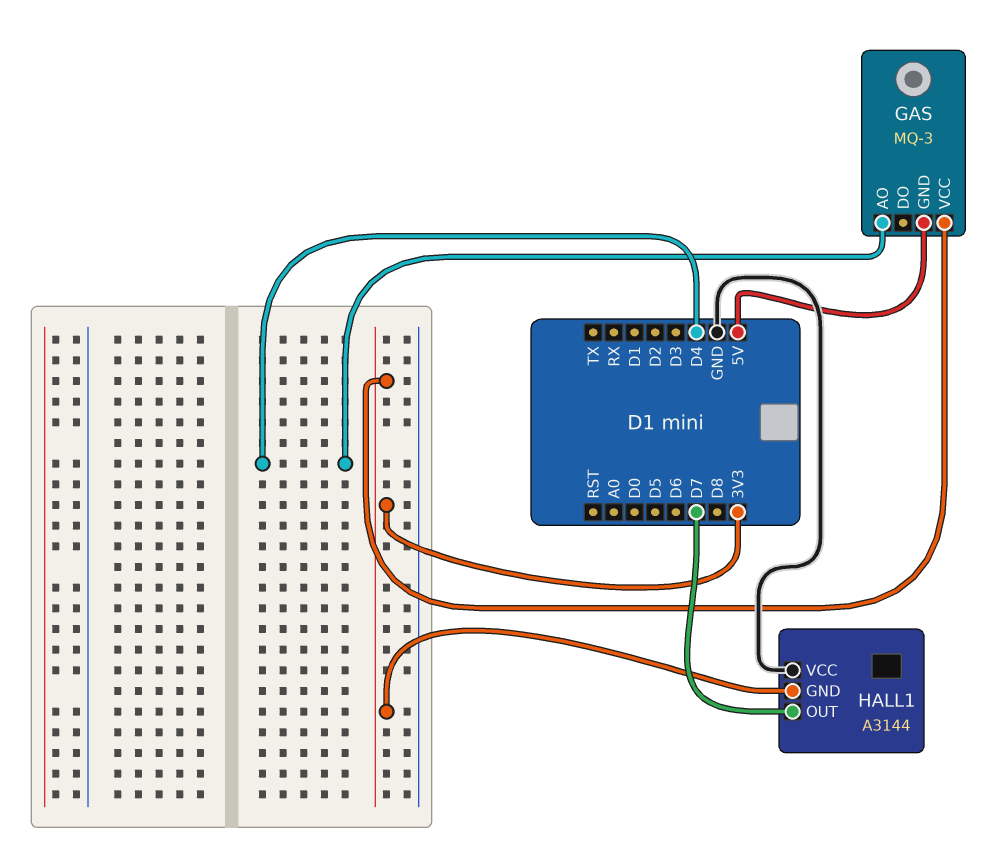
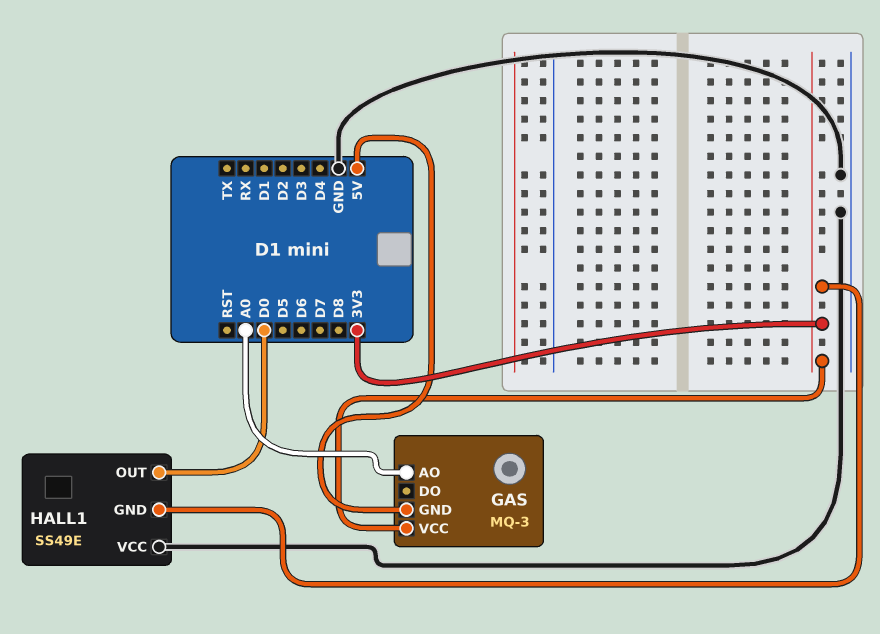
GAS pin AO: D4 -> A0
HALL1: A3144 -> SS49E
HALL1 pin OUT: D7 -> D0

